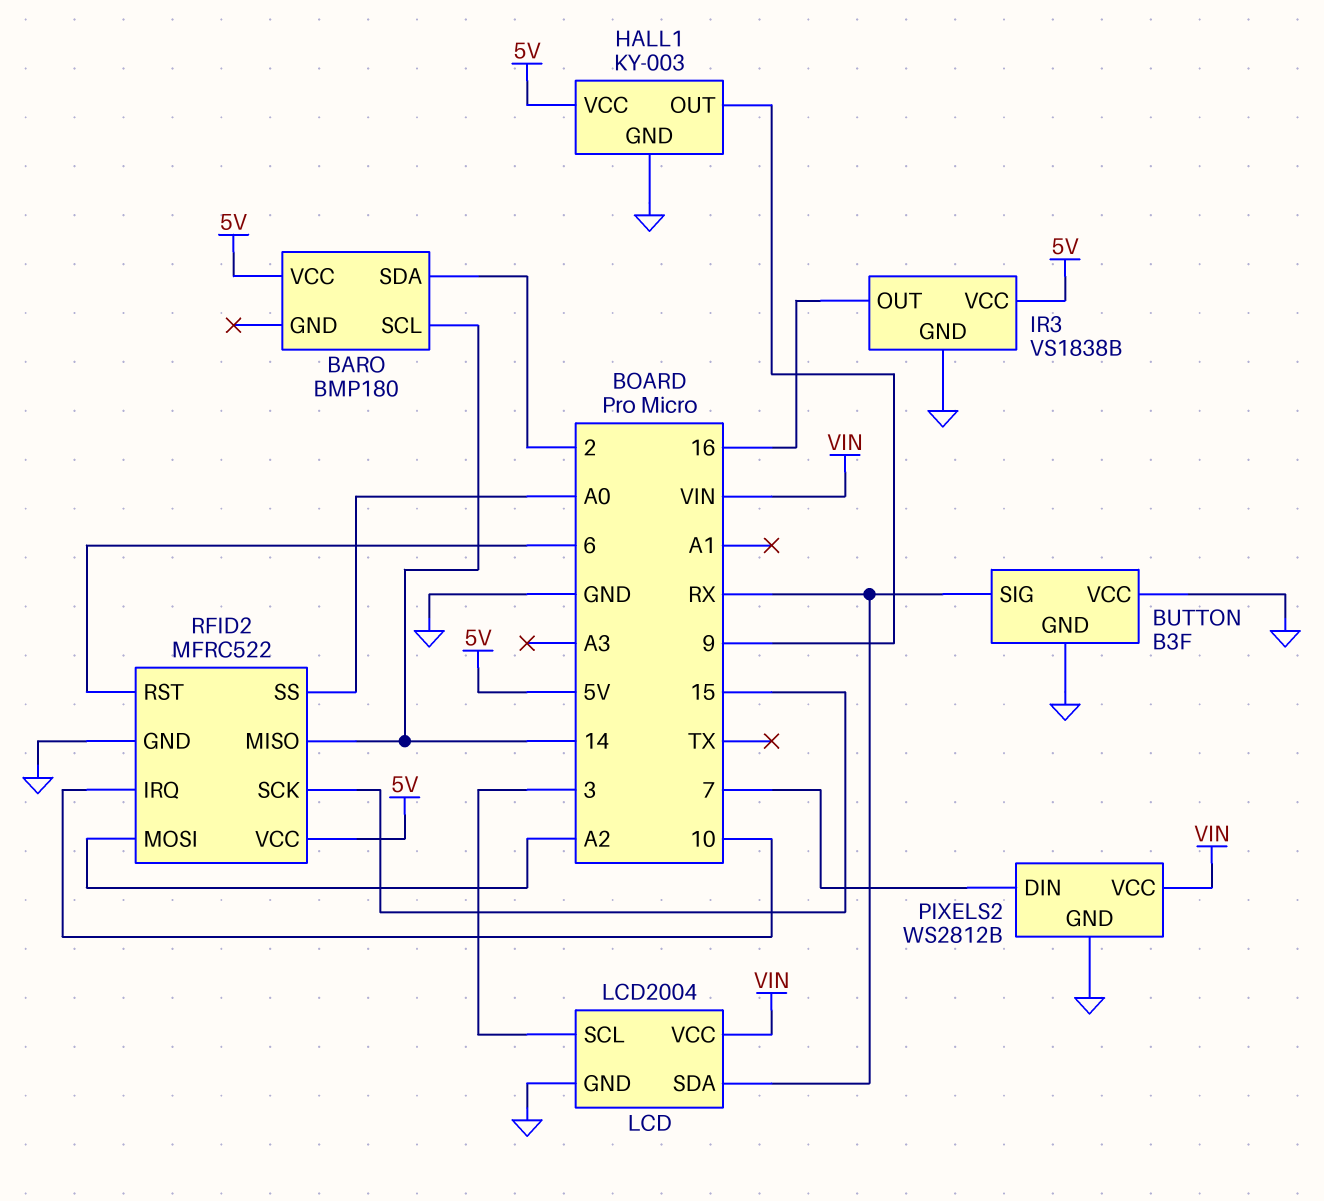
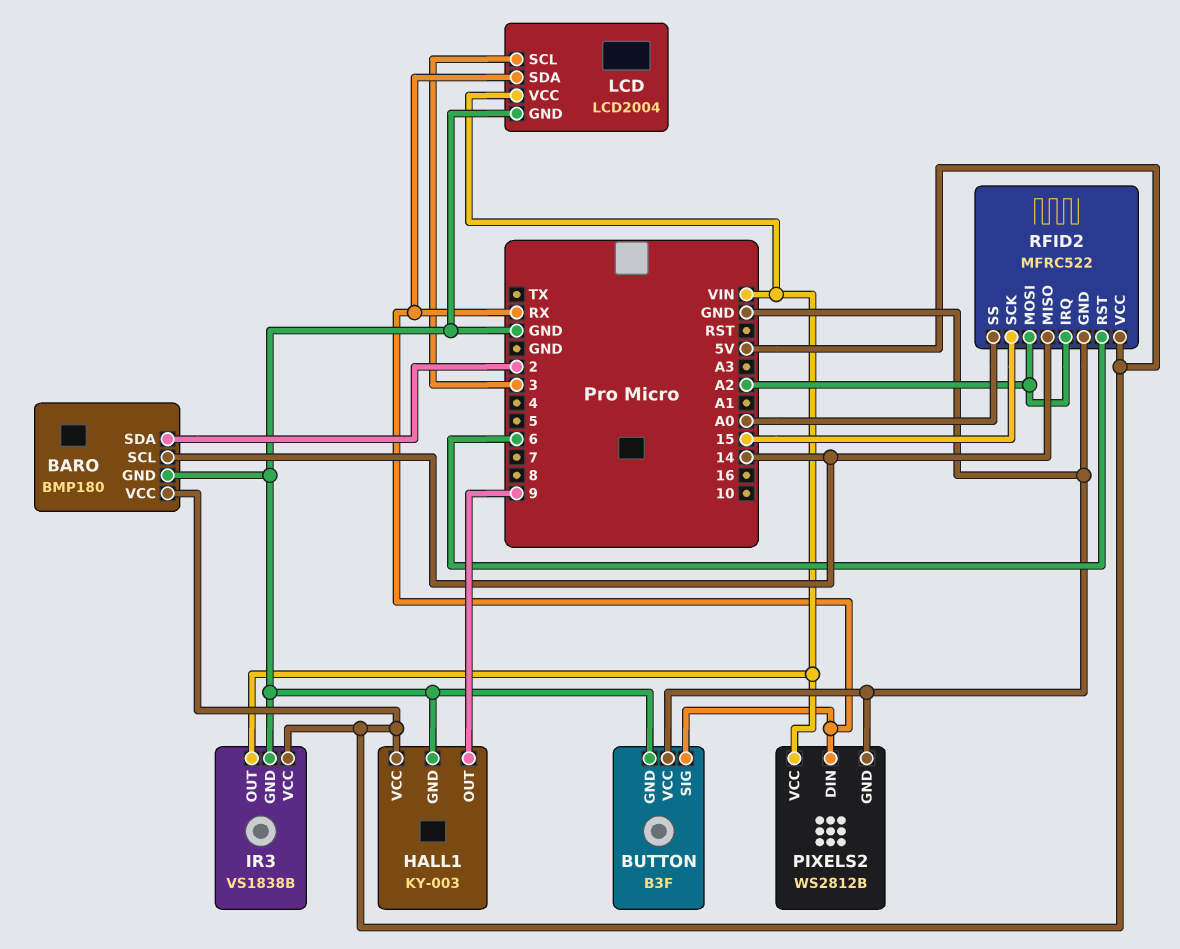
BARO pin GND: none -> GND
IR3 pin OUT: 16 -> VIN
PIXELS2 pin DIN: 7 -> RX
RFID2 pin IRQ: 10 -> A2

